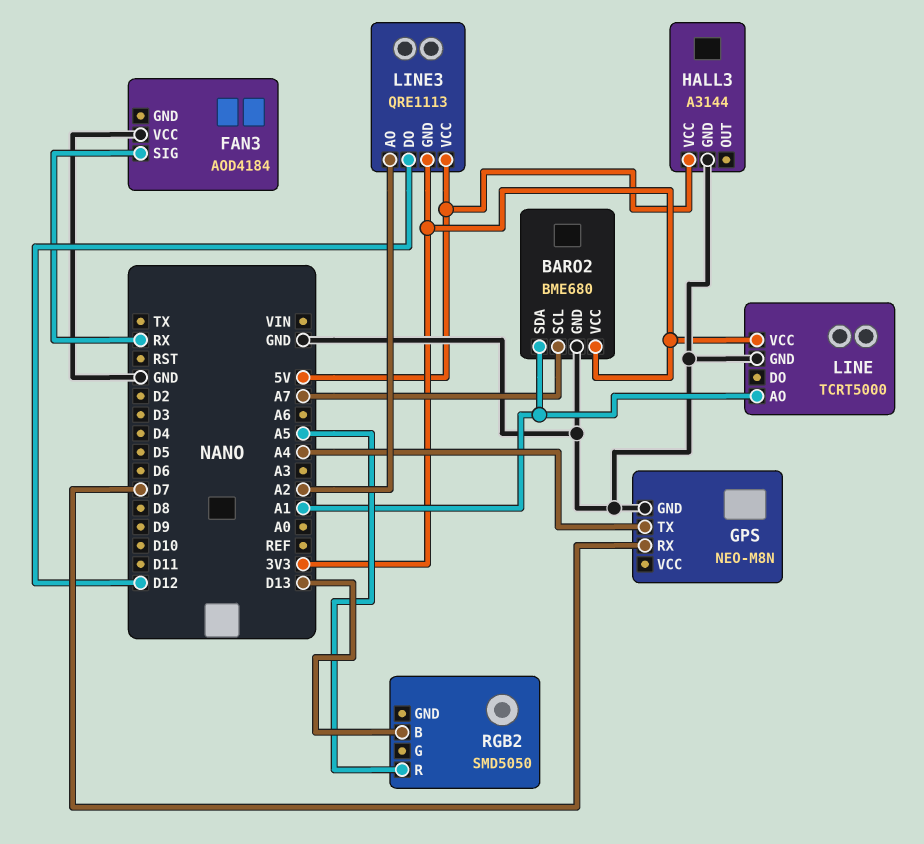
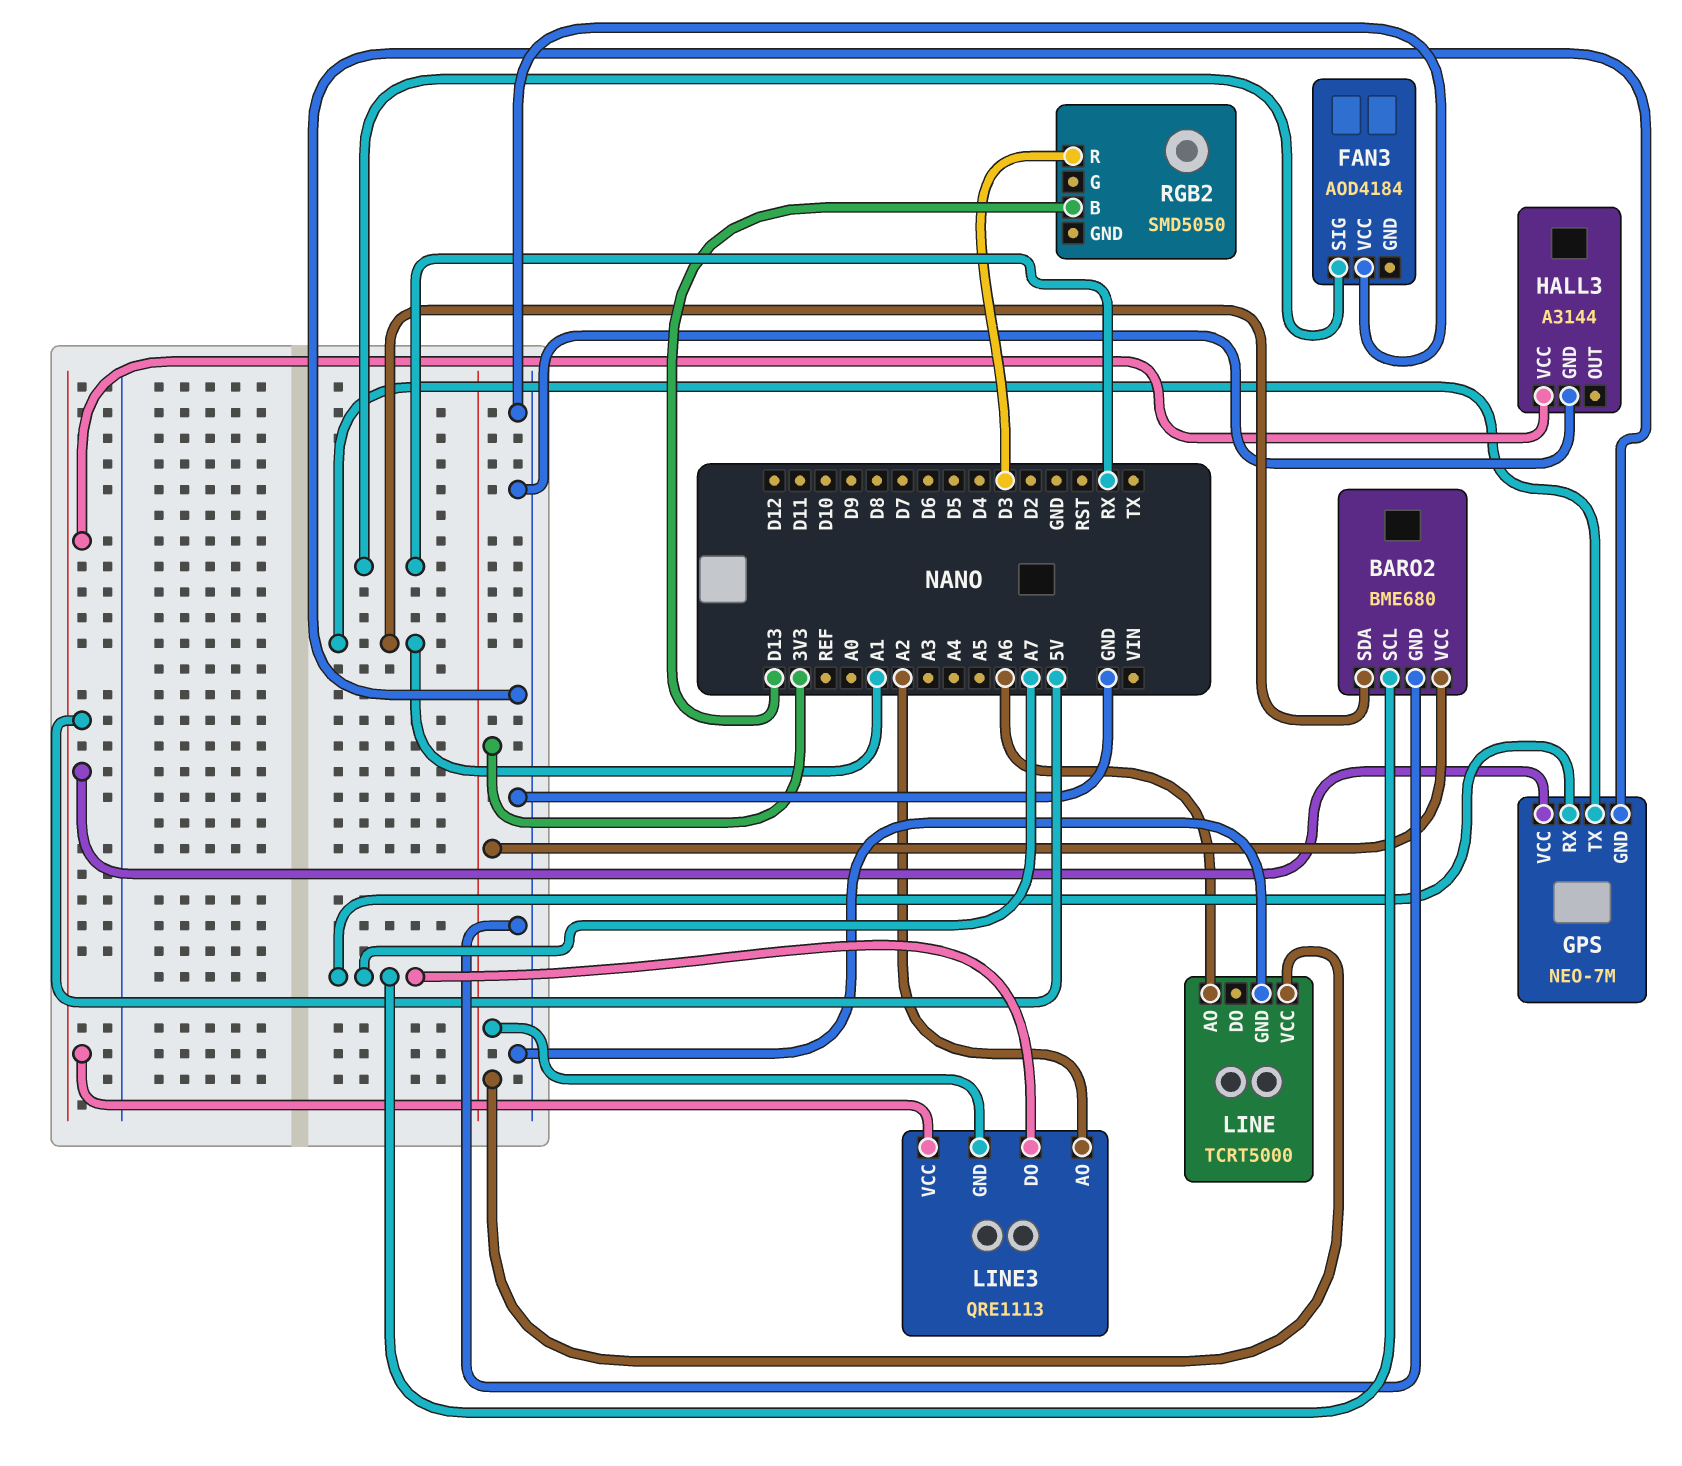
GPS: NEO-M8N -> NEO-7M
GPS pin RX: D7 -> A7
GPS pin TX: A4 -> A1
GPS pin VCC: none -> 5V
LINE pin AO: A1 -> A6
LINE3 pin DO: D12 -> A7
RGB2 pin R: A5 -> D3

